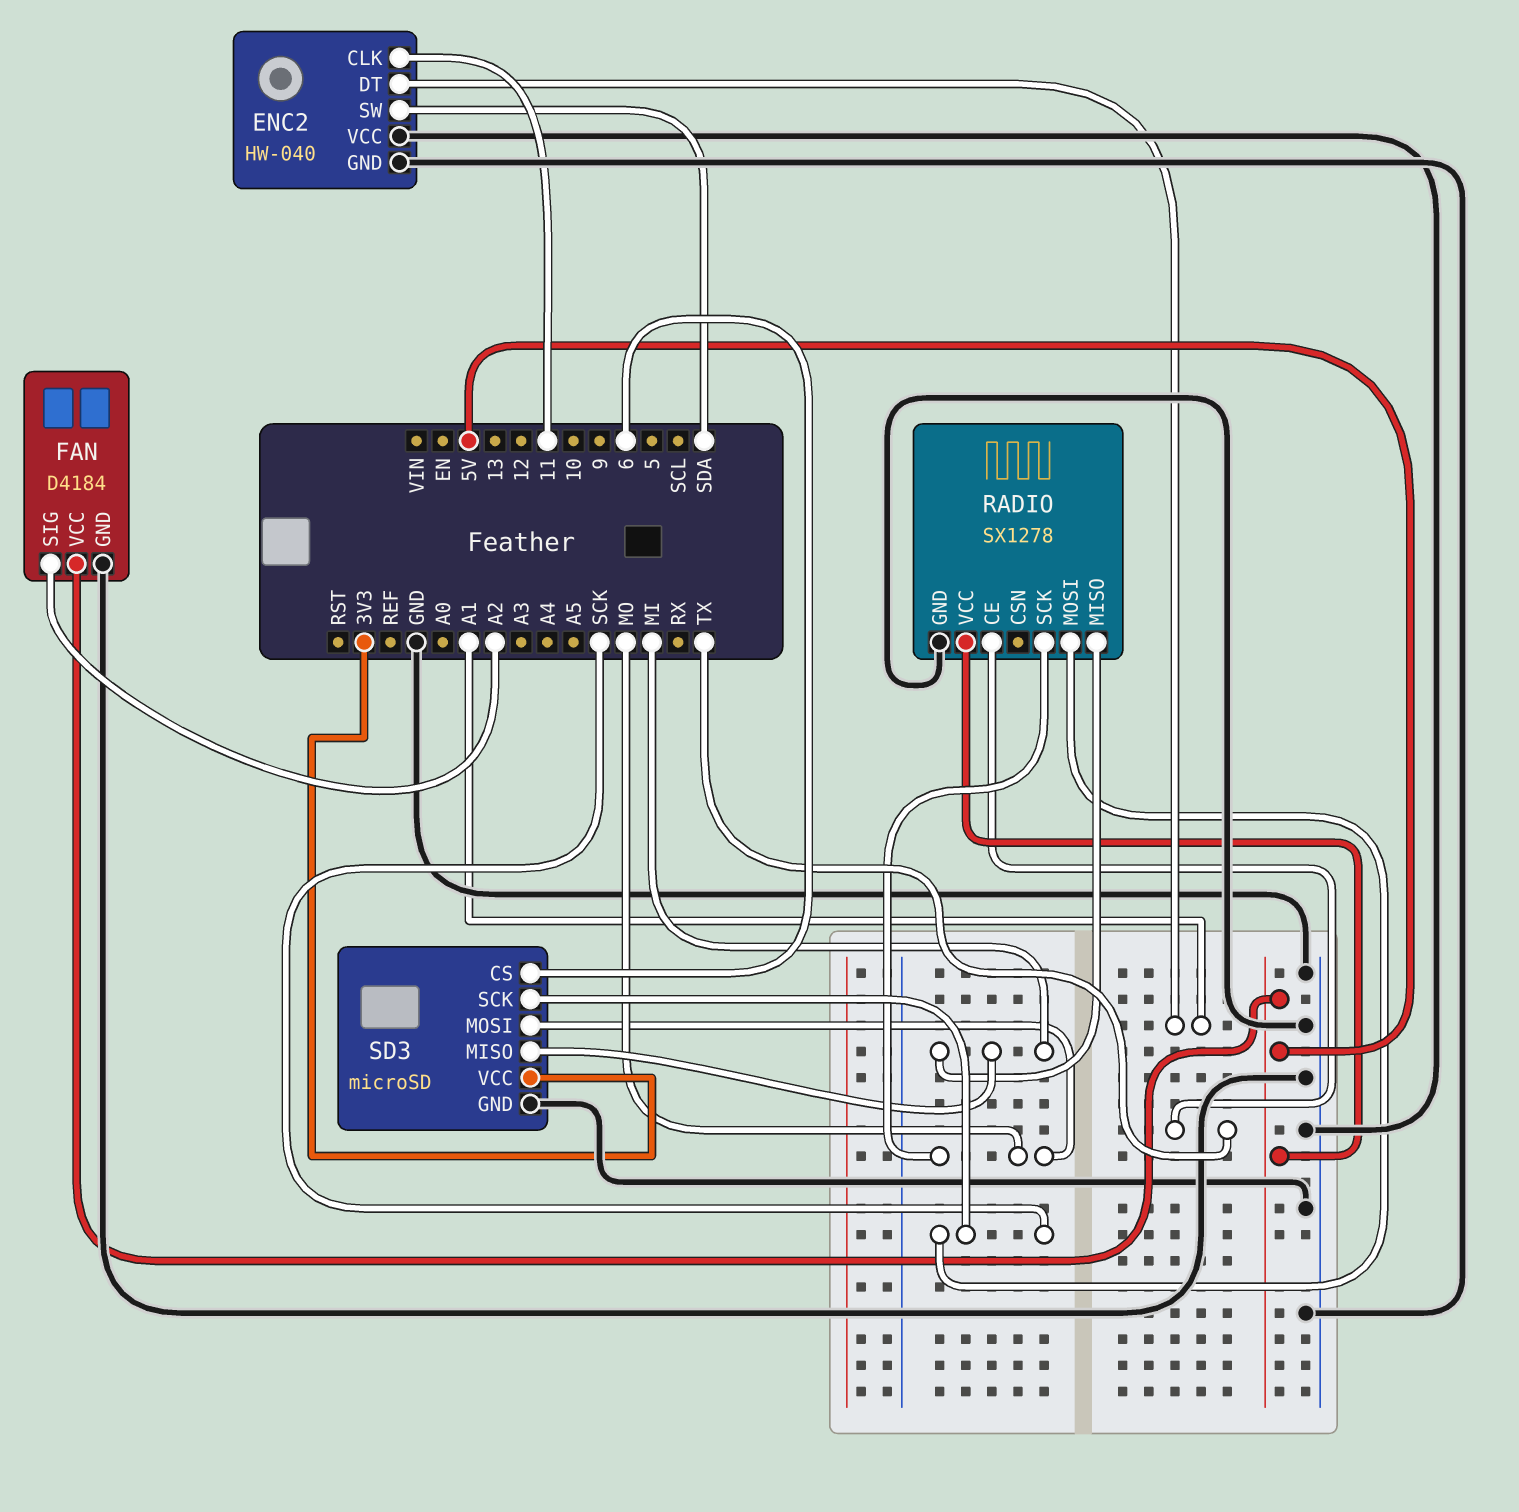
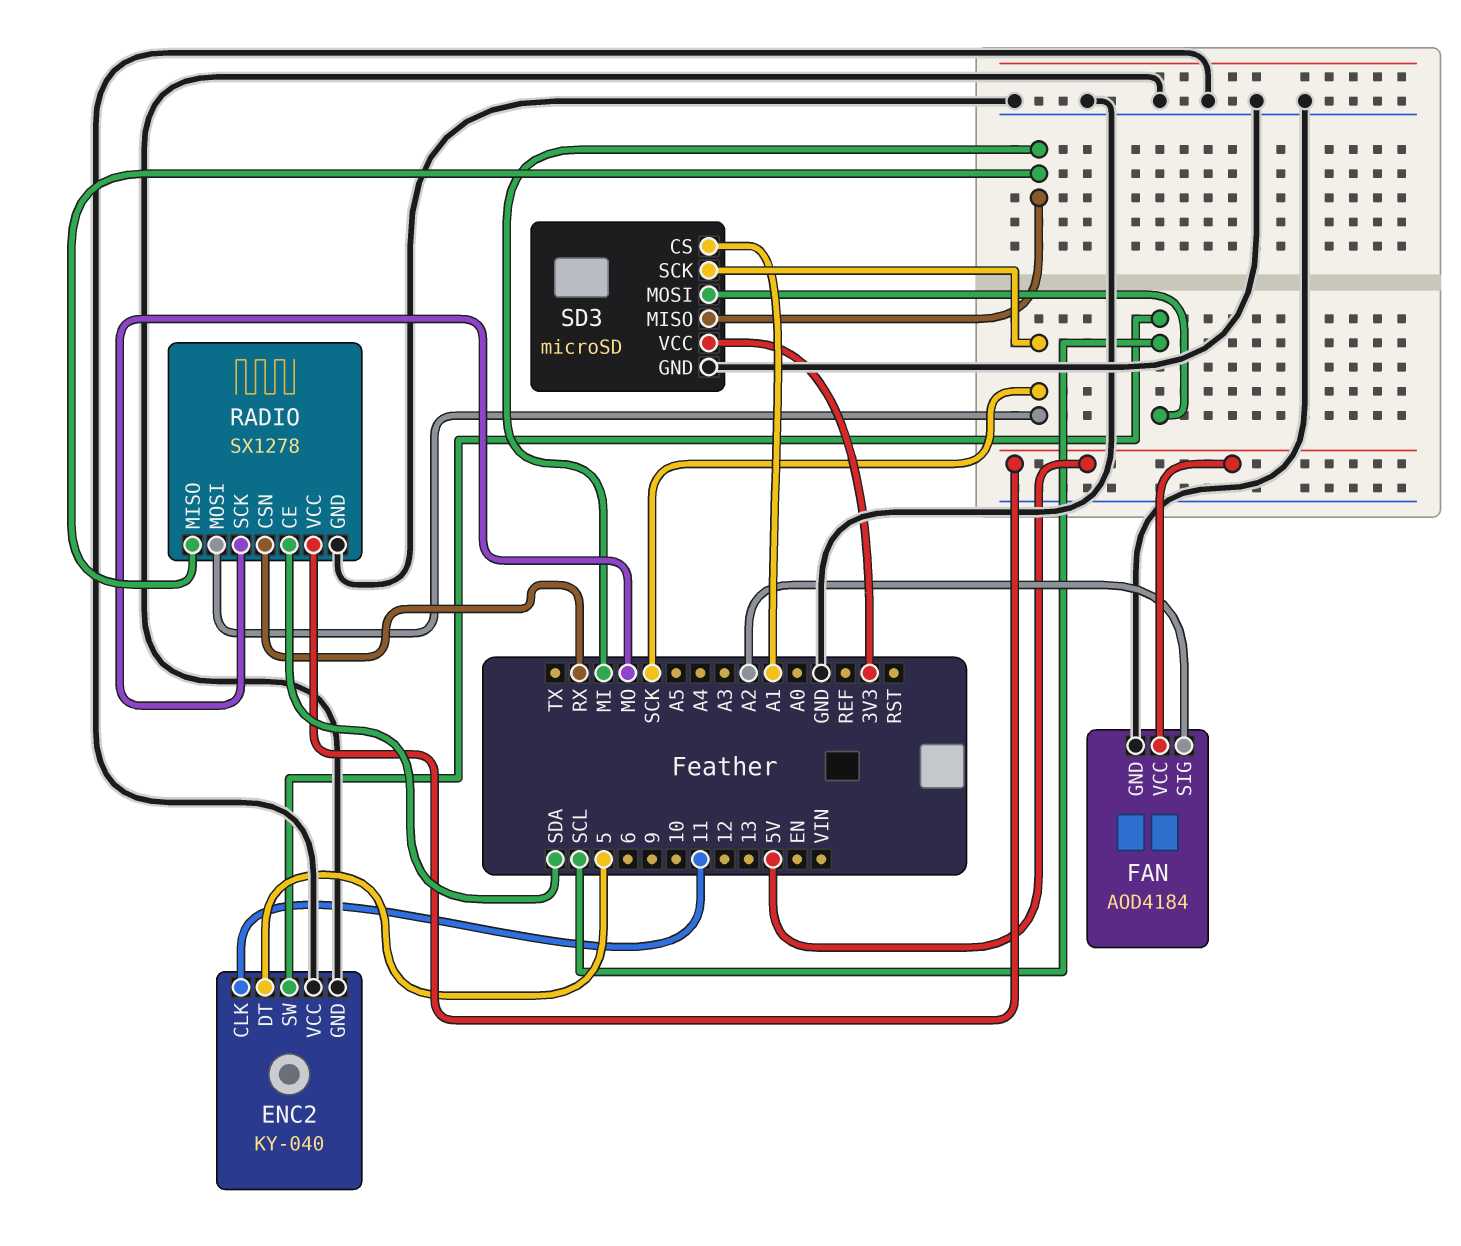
ENC2: HW-040 -> KY-040
ENC2 pin DT: A1 -> 5
ENC2 pin SW: SDA -> SCL
FAN: D4184 -> AOD4184
RADIO pin CE: TX -> SDA
RADIO pin CSN: none -> RX
SD3 pin CS: 6 -> A1
SD3 pin MOSI: MO -> SCL

